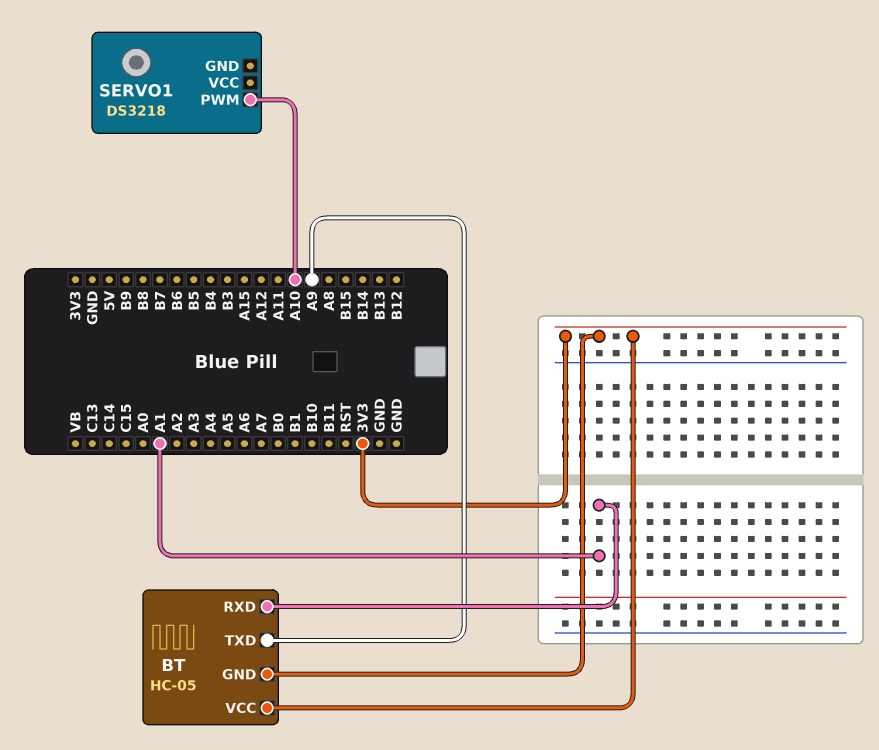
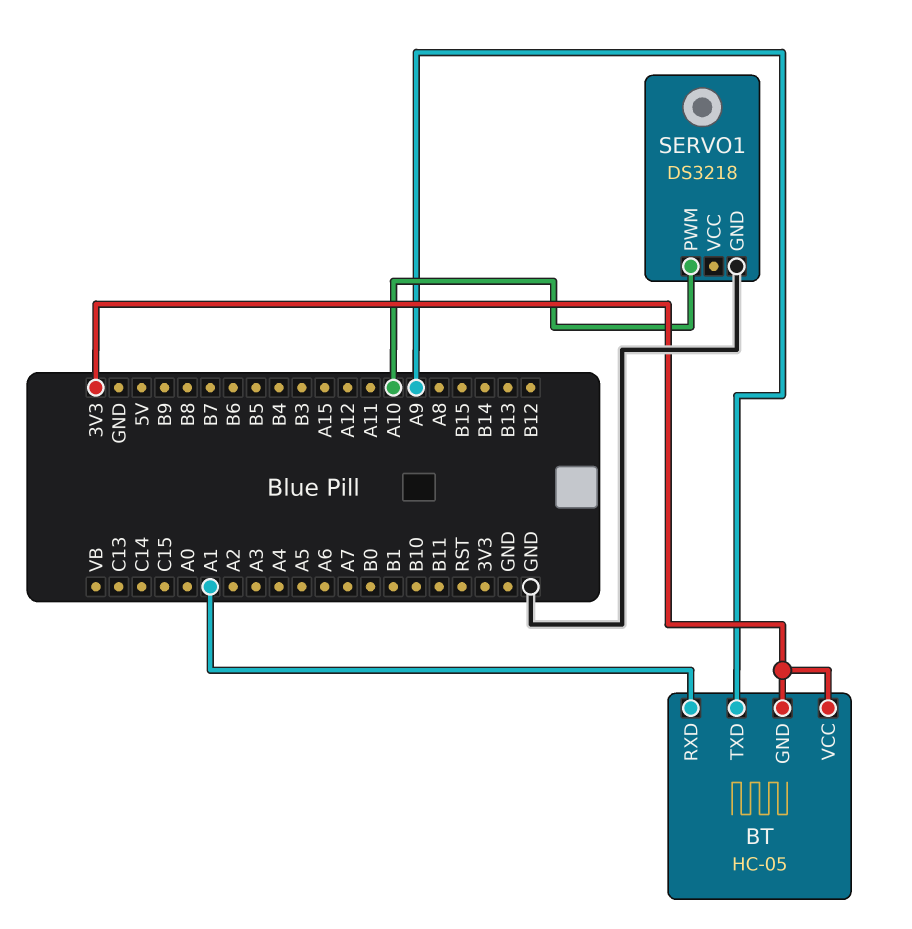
SERVO1 pin GND: none -> GND

